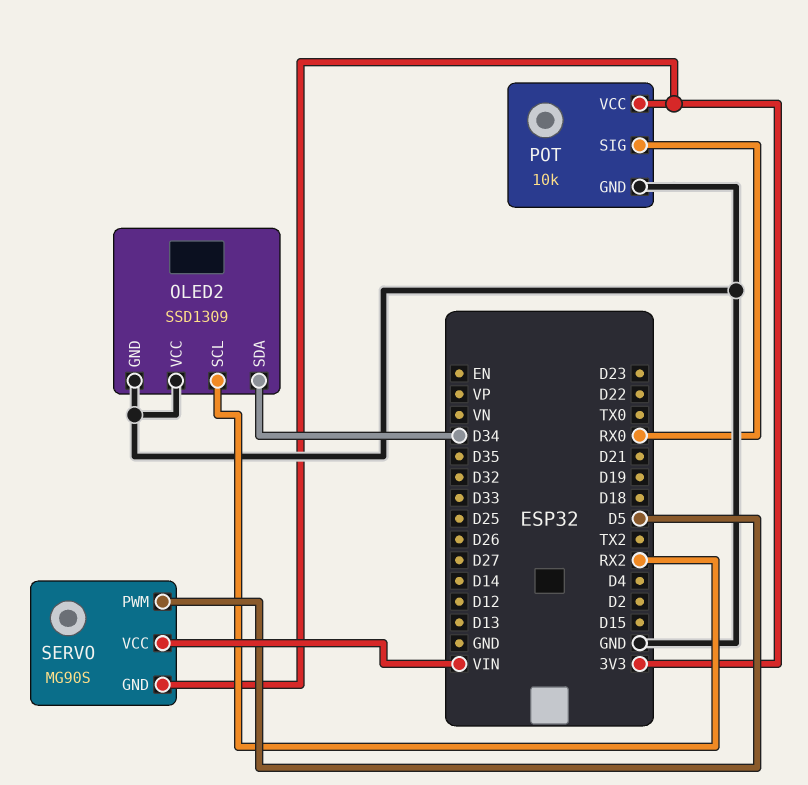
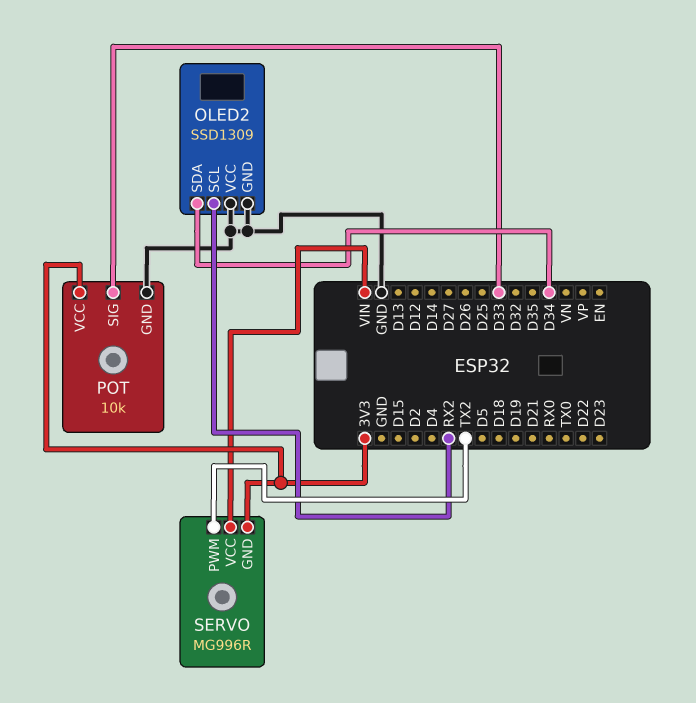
POT pin SIG: RX0 -> D33
SERVO: MG90S -> MG996R
SERVO pin PWM: D5 -> TX2

